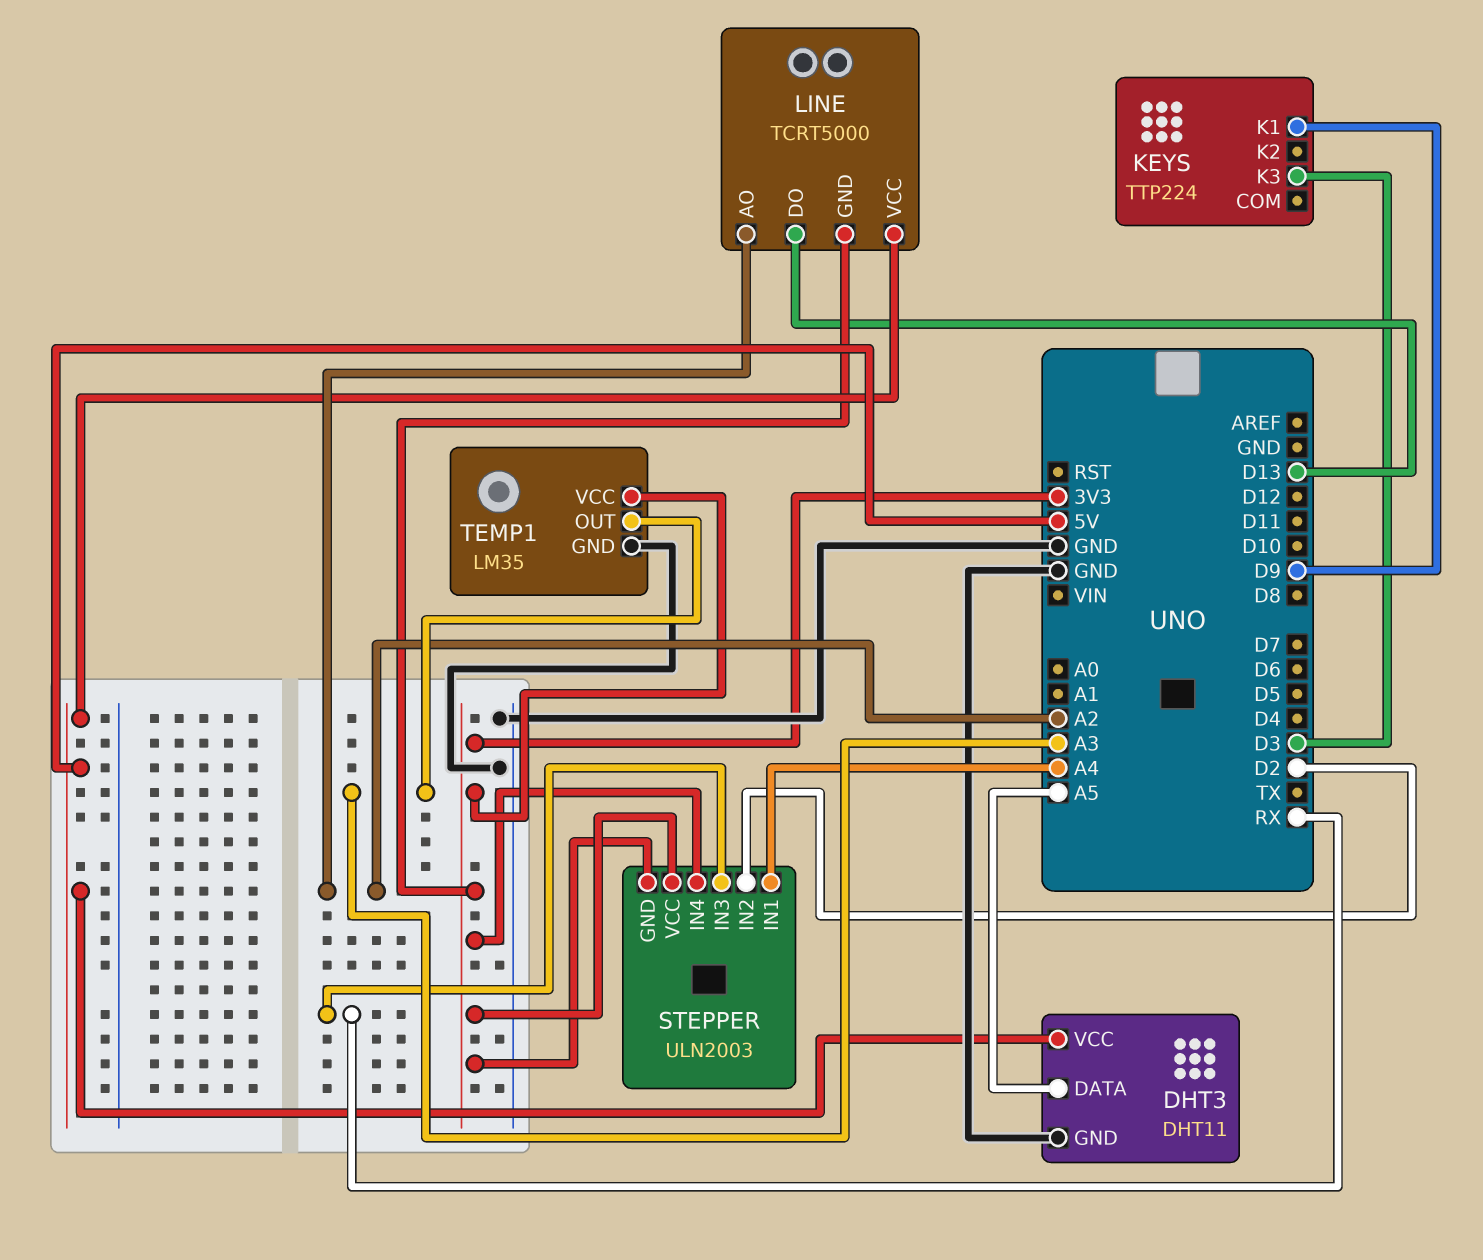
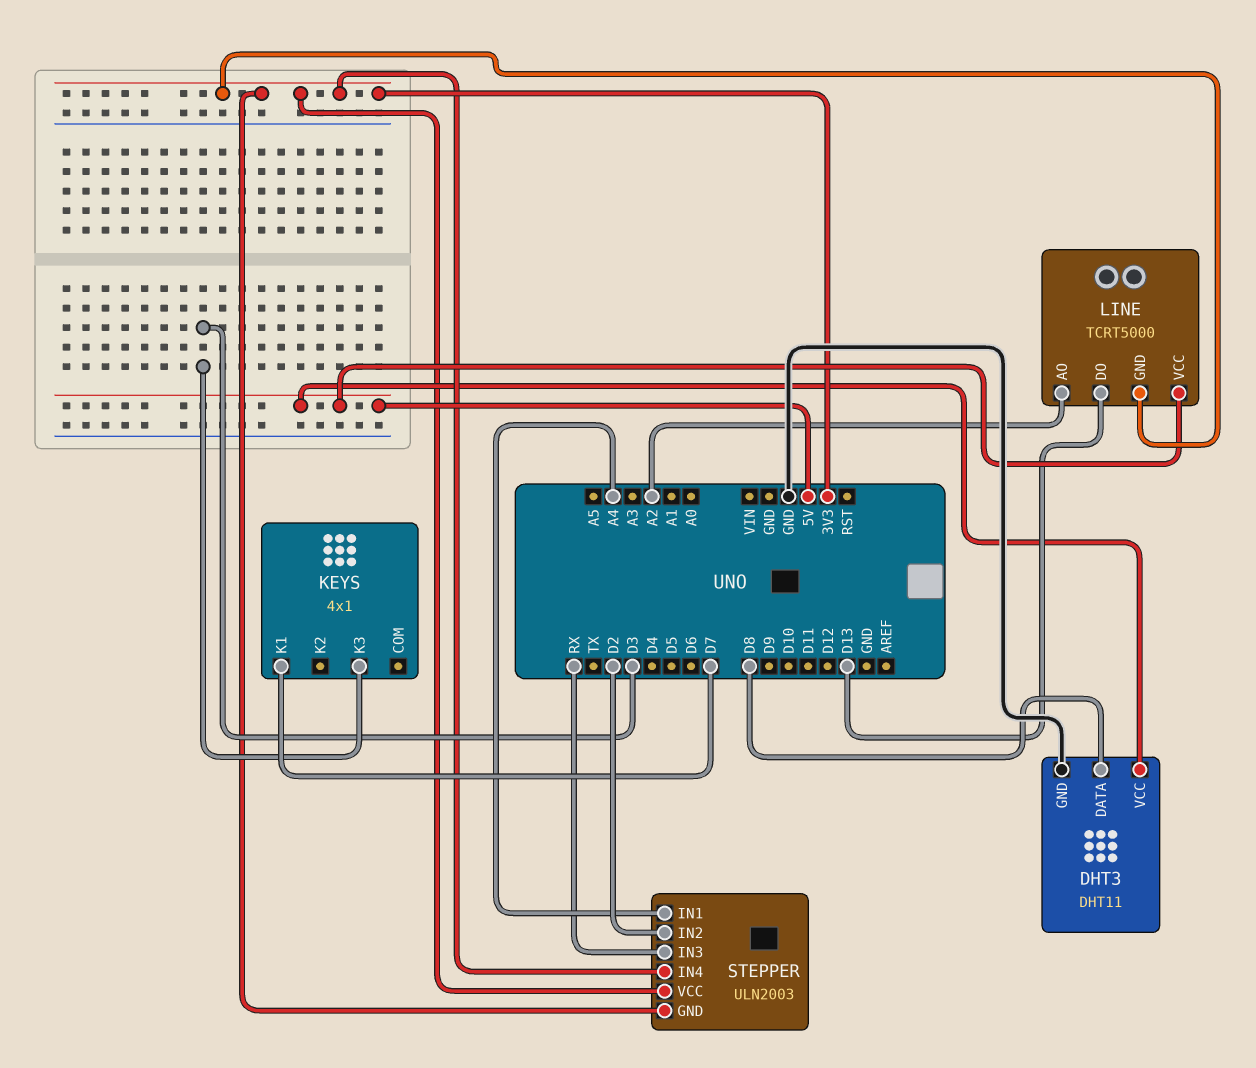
DHT3 pin DATA: A5 -> D8
KEYS: TTP224 -> 4x1
KEYS pin K1: D9 -> D7
TEMP1: LM35 -> none
TEMP1 pin GND: GND -> none
TEMP1 pin OUT: A3 -> none
TEMP1 pin VCC: 3V3 -> none

